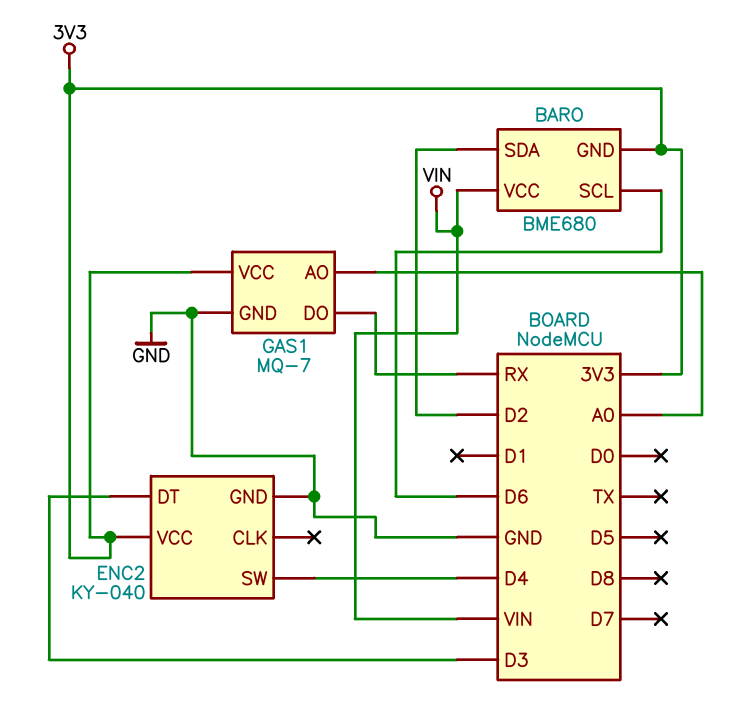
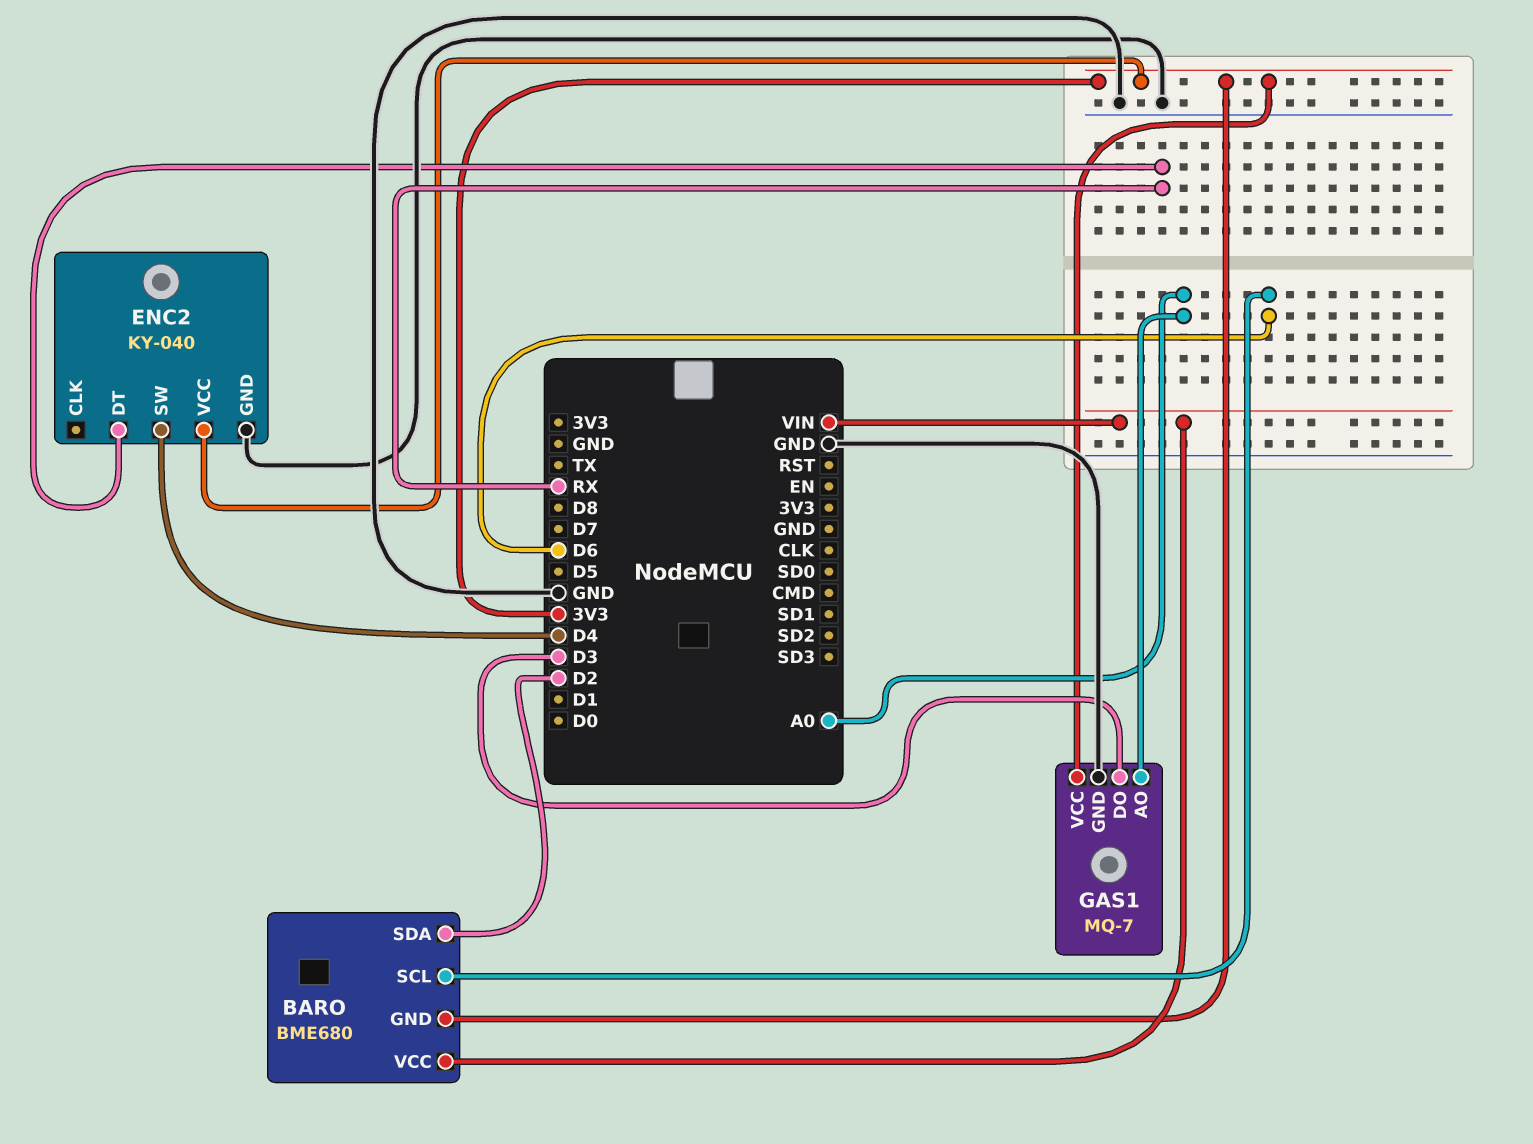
ENC2 pin DT: D3 -> RX
GAS1 pin DO: RX -> D3

